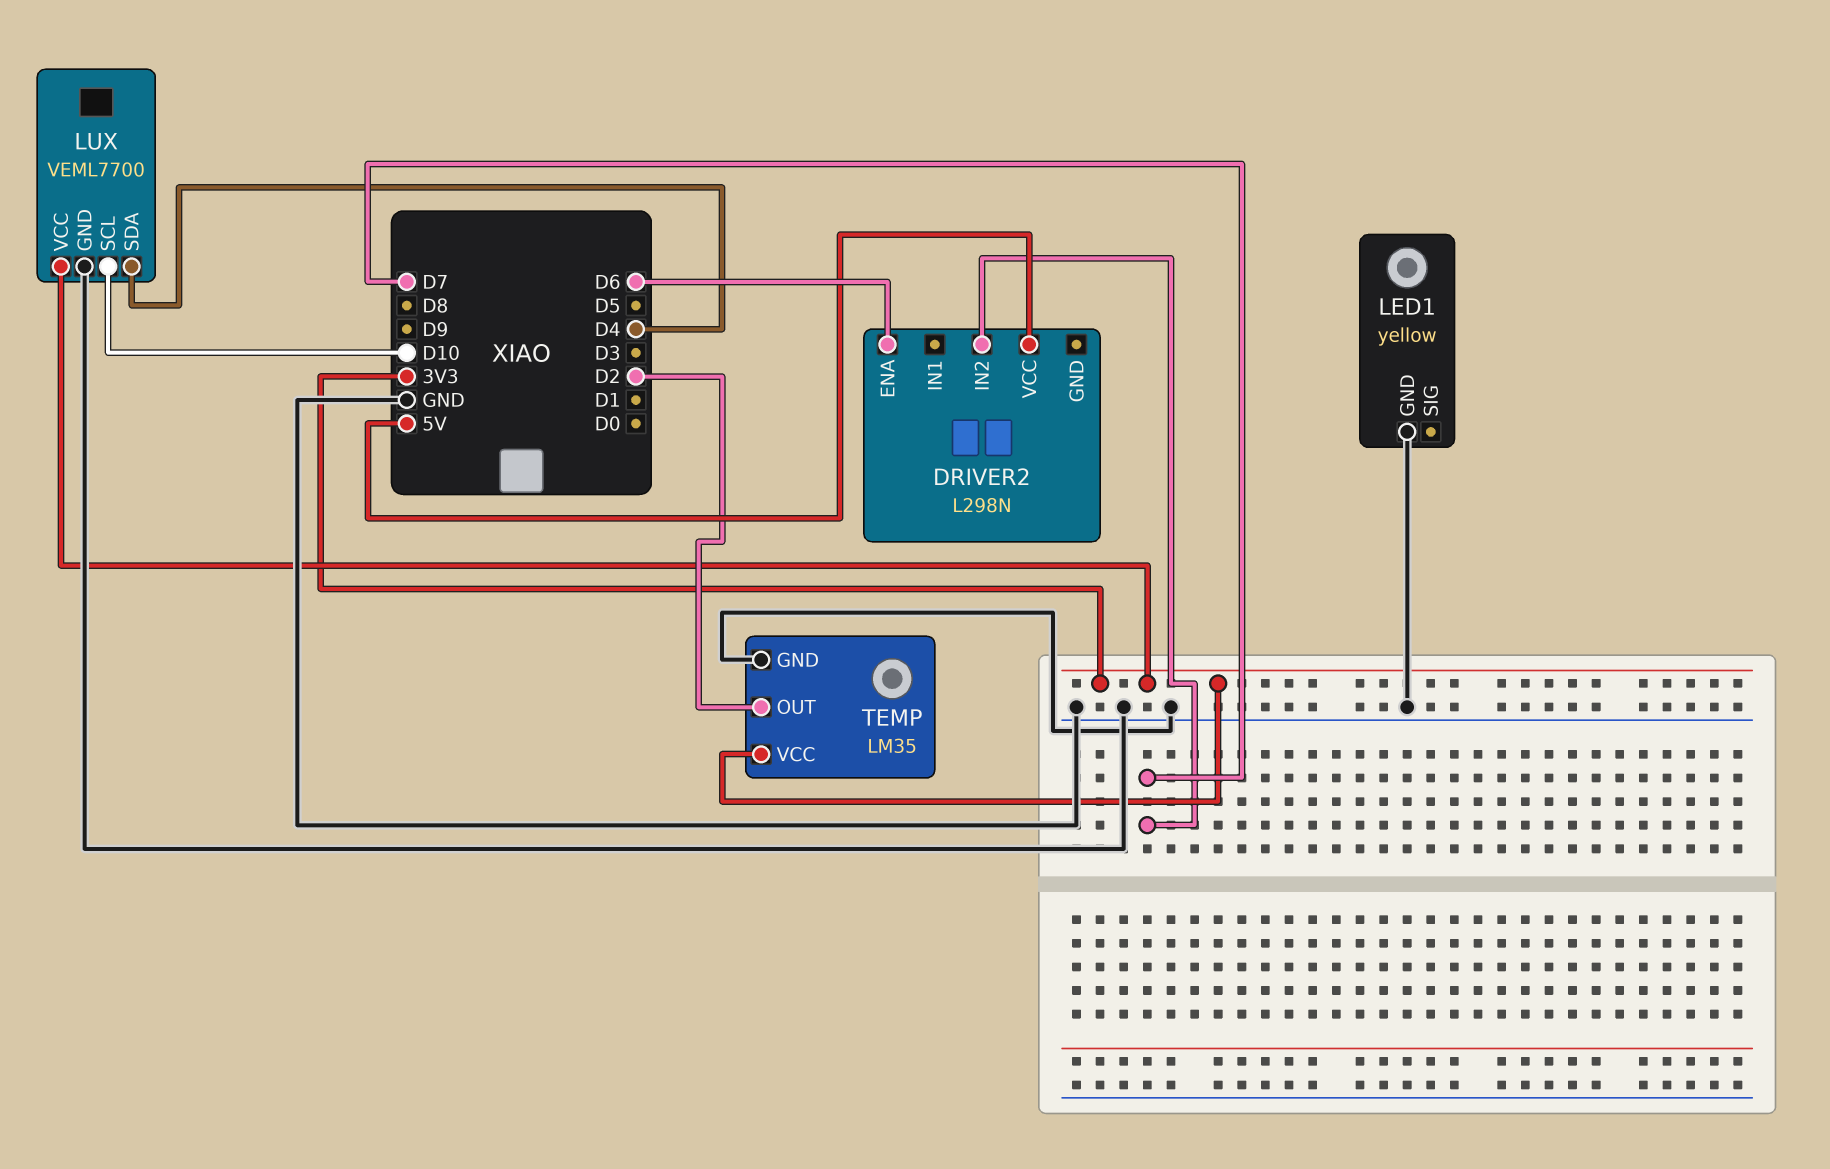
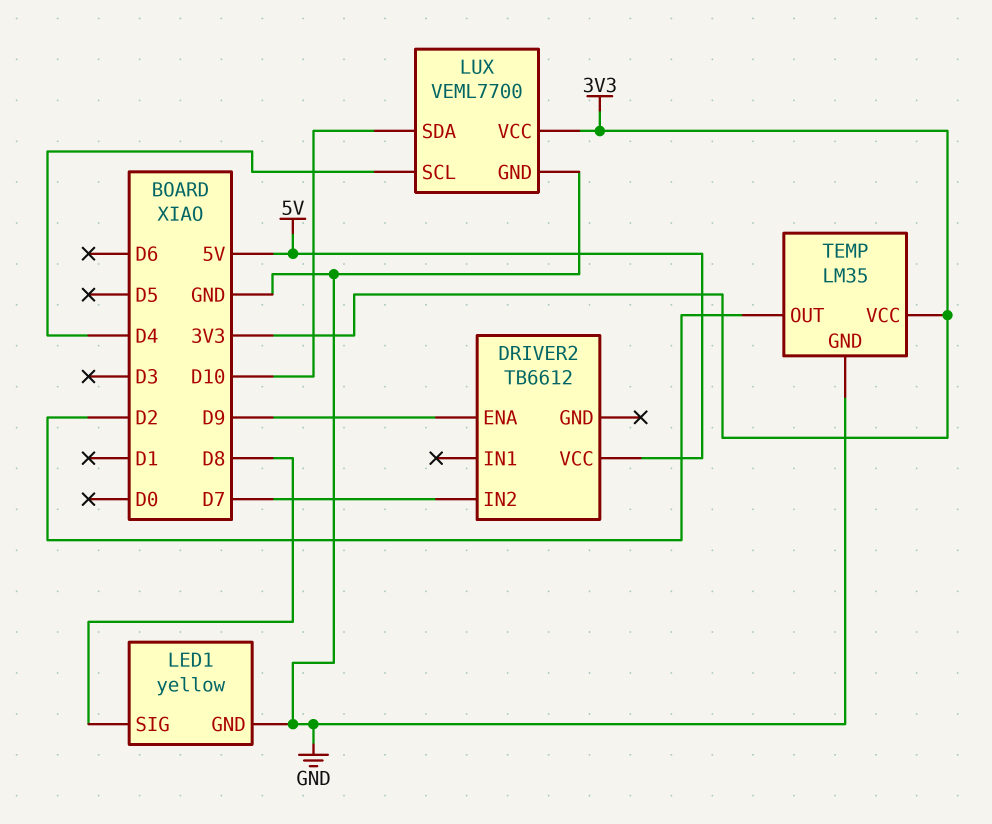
DRIVER2: L298N -> TB6612
DRIVER2 pin ENA: D6 -> D9
LED1 pin SIG: none -> D8
LUX pin SCL: D10 -> D4
LUX pin SDA: D4 -> D10

